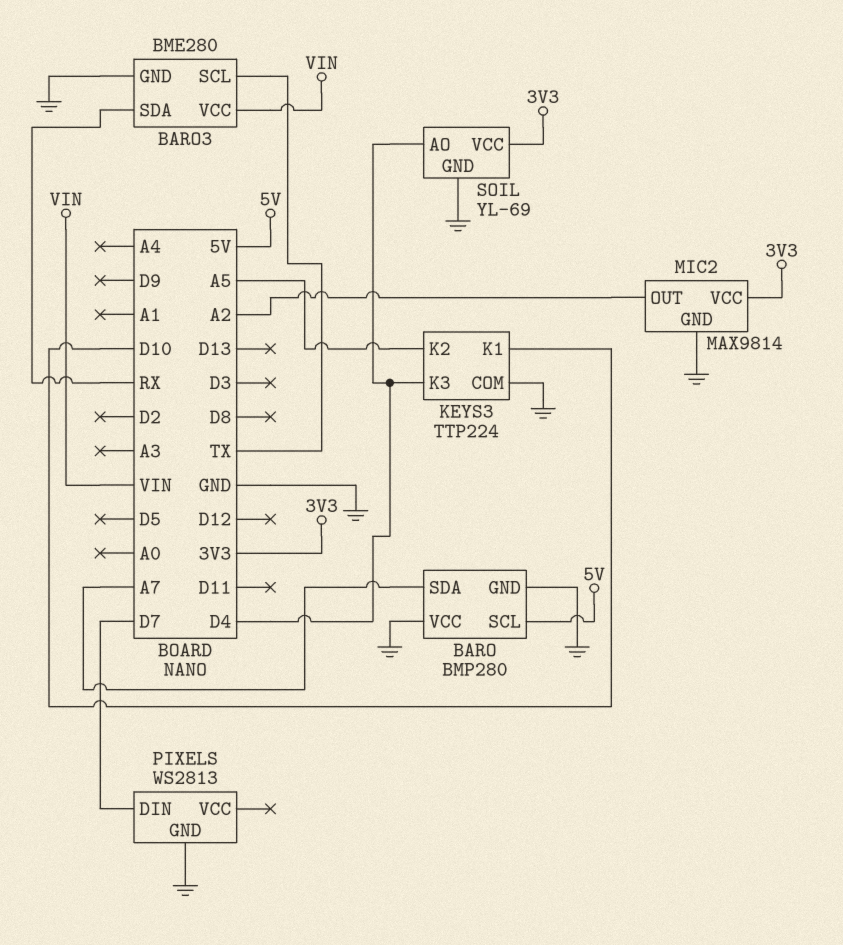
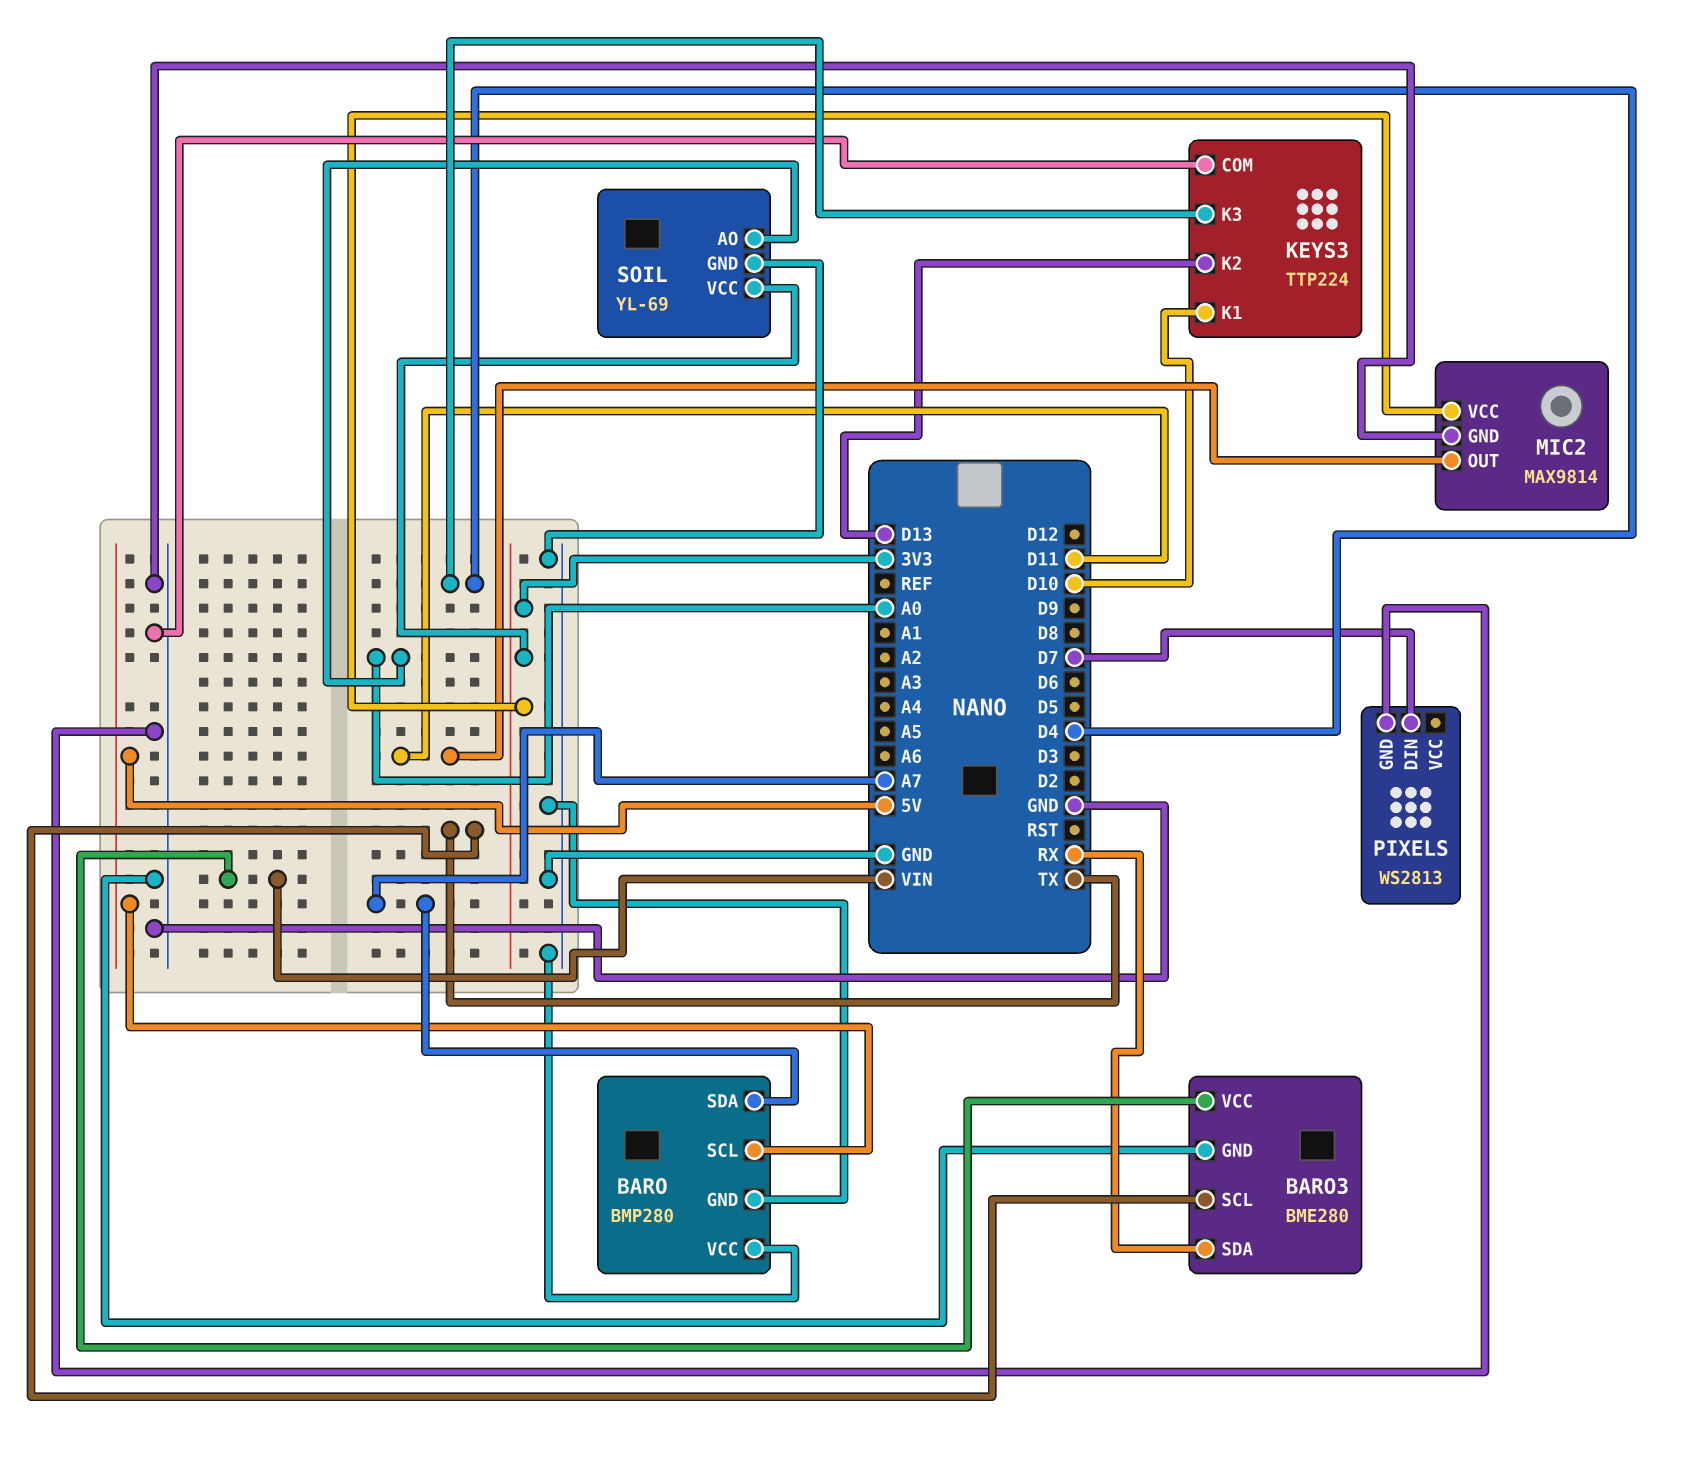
KEYS3 pin K2: A5 -> D13
MIC2 pin OUT: A2 -> D11
SOIL pin AO: D4 -> A0

